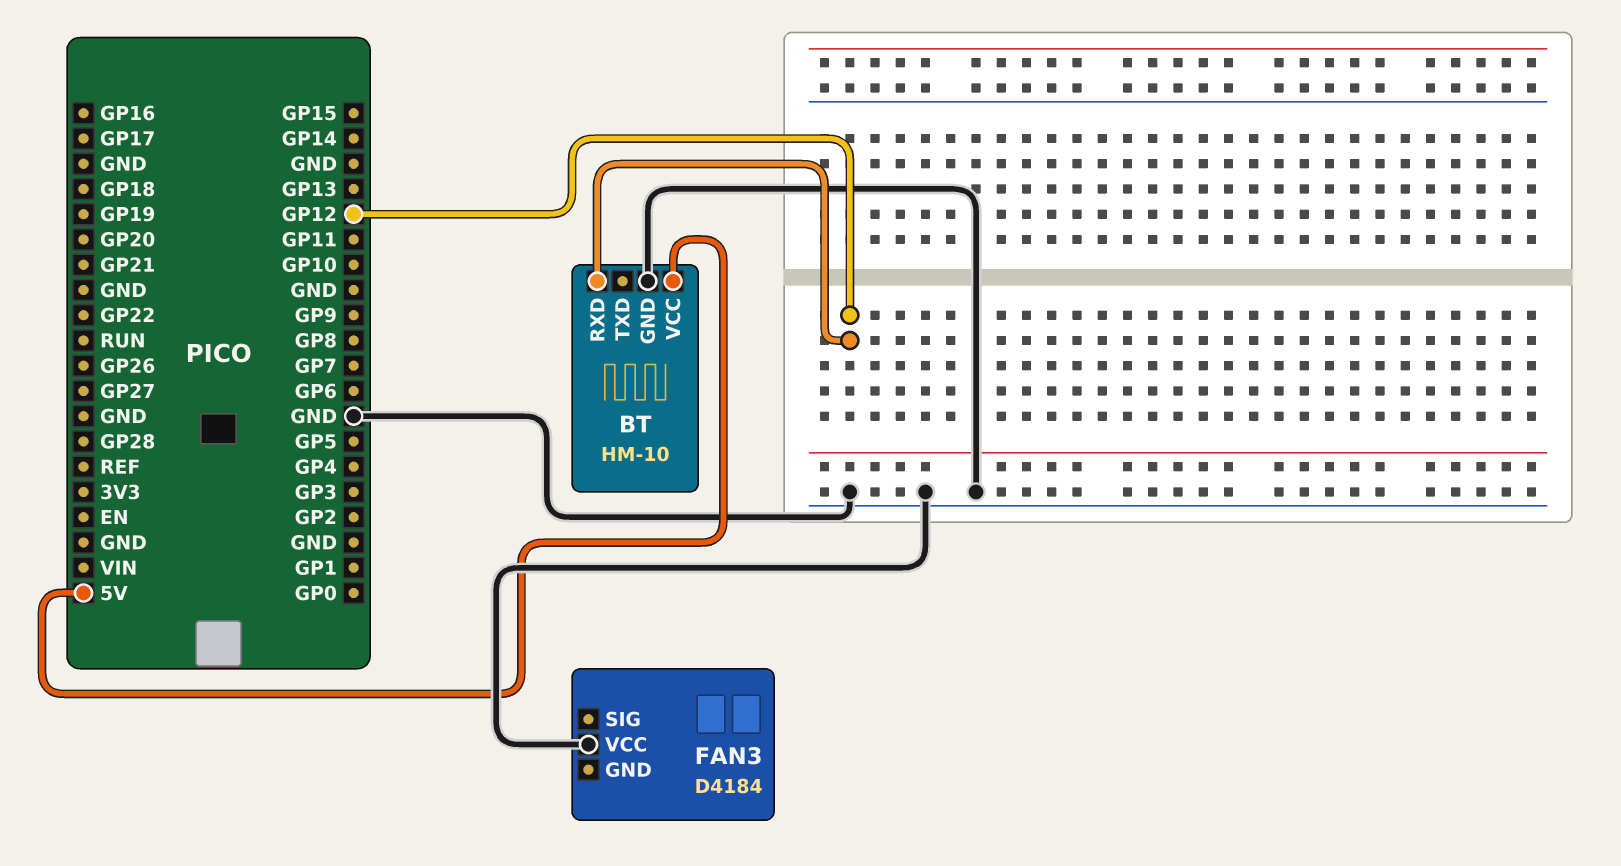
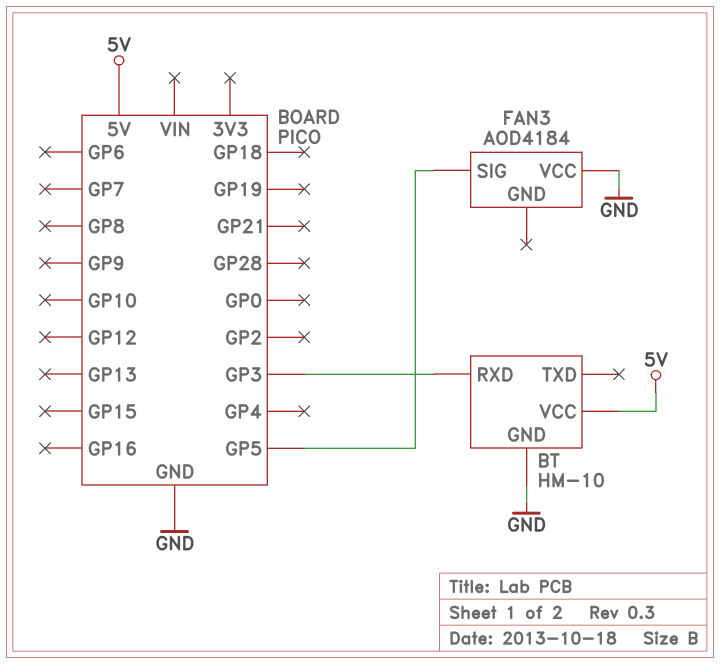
BT pin RXD: GP12 -> GP3
FAN3: D4184 -> AOD4184
FAN3 pin SIG: none -> GP5

